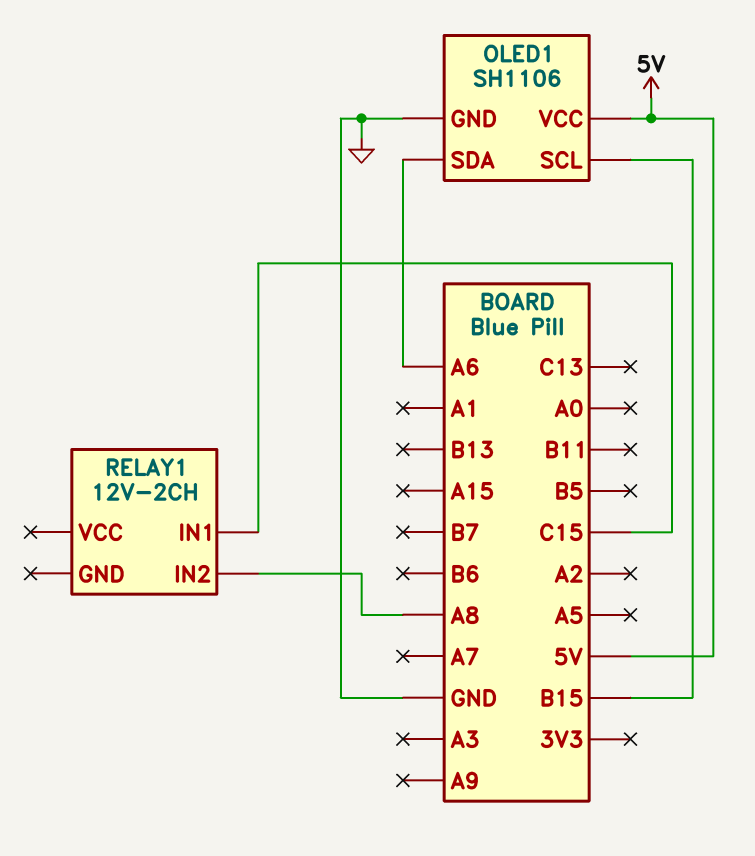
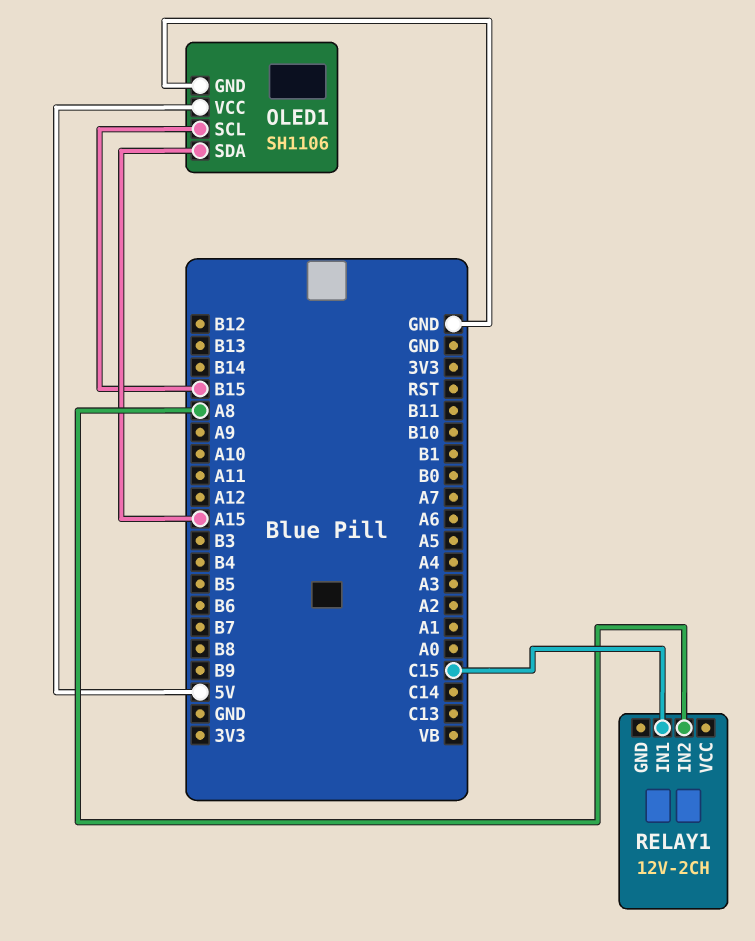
OLED1 pin SDA: A6 -> A15

